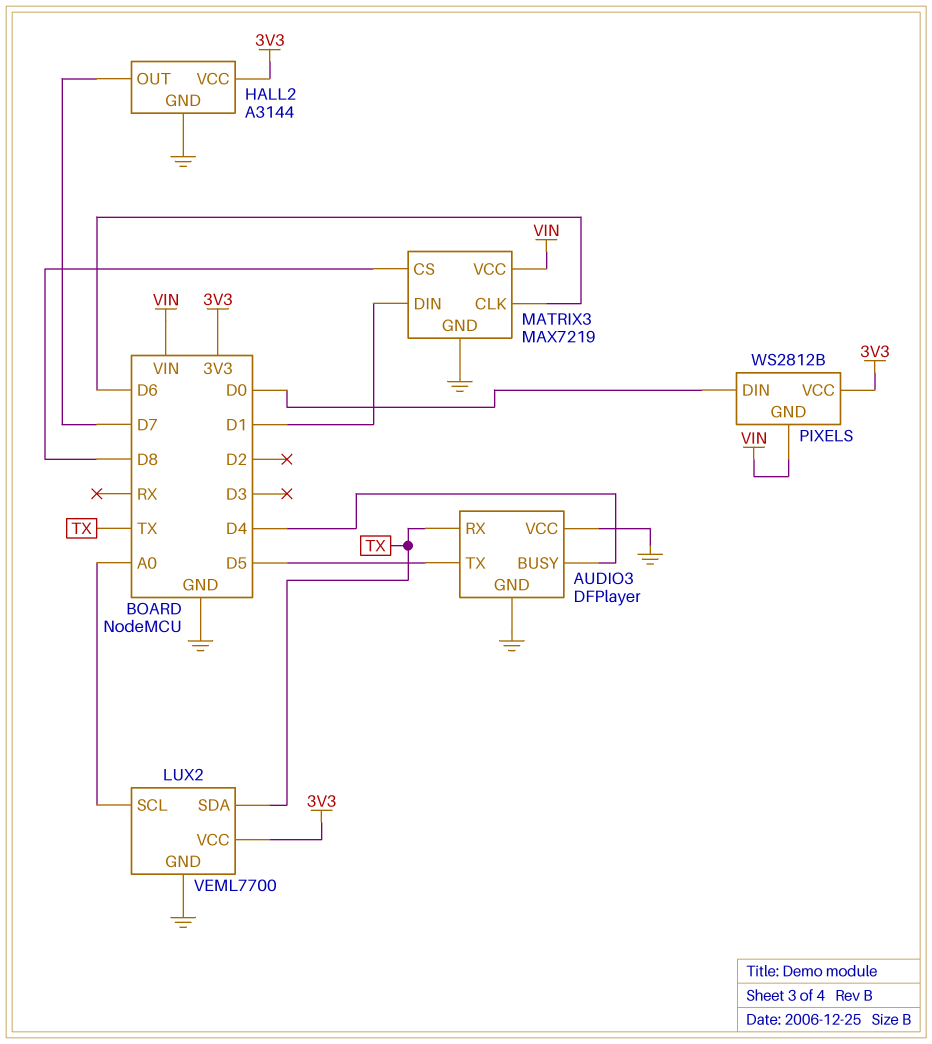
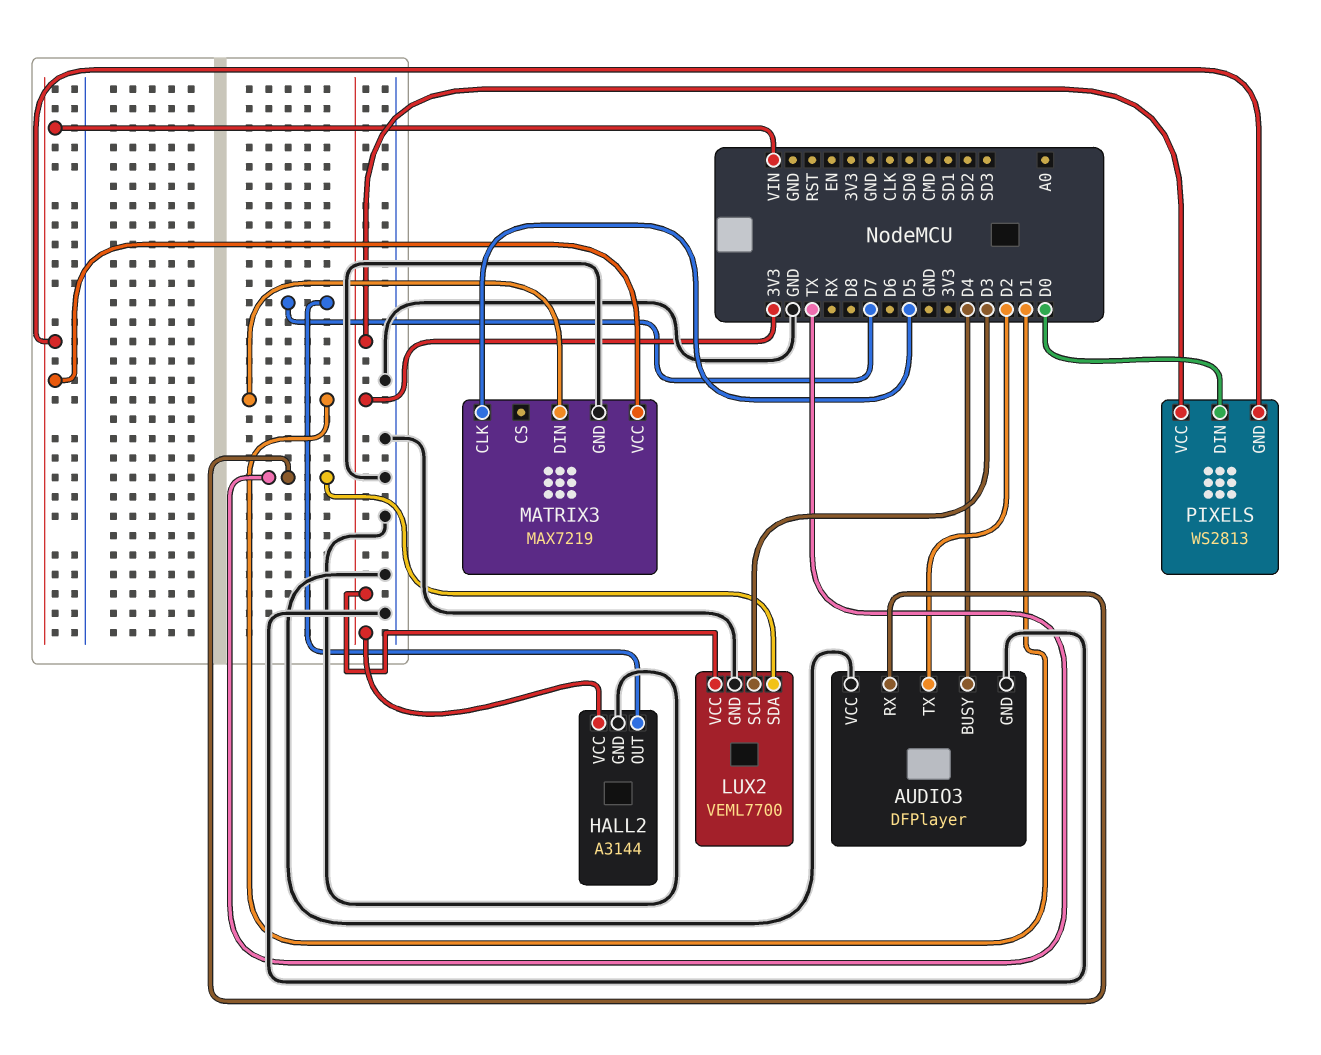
AUDIO3 pin TX: D5 -> D2
LUX2 pin SCL: A0 -> D3
MATRIX3 pin CLK: D6 -> D5
MATRIX3 pin CS: D8 -> none
PIXELS: WS2812B -> WS2813

